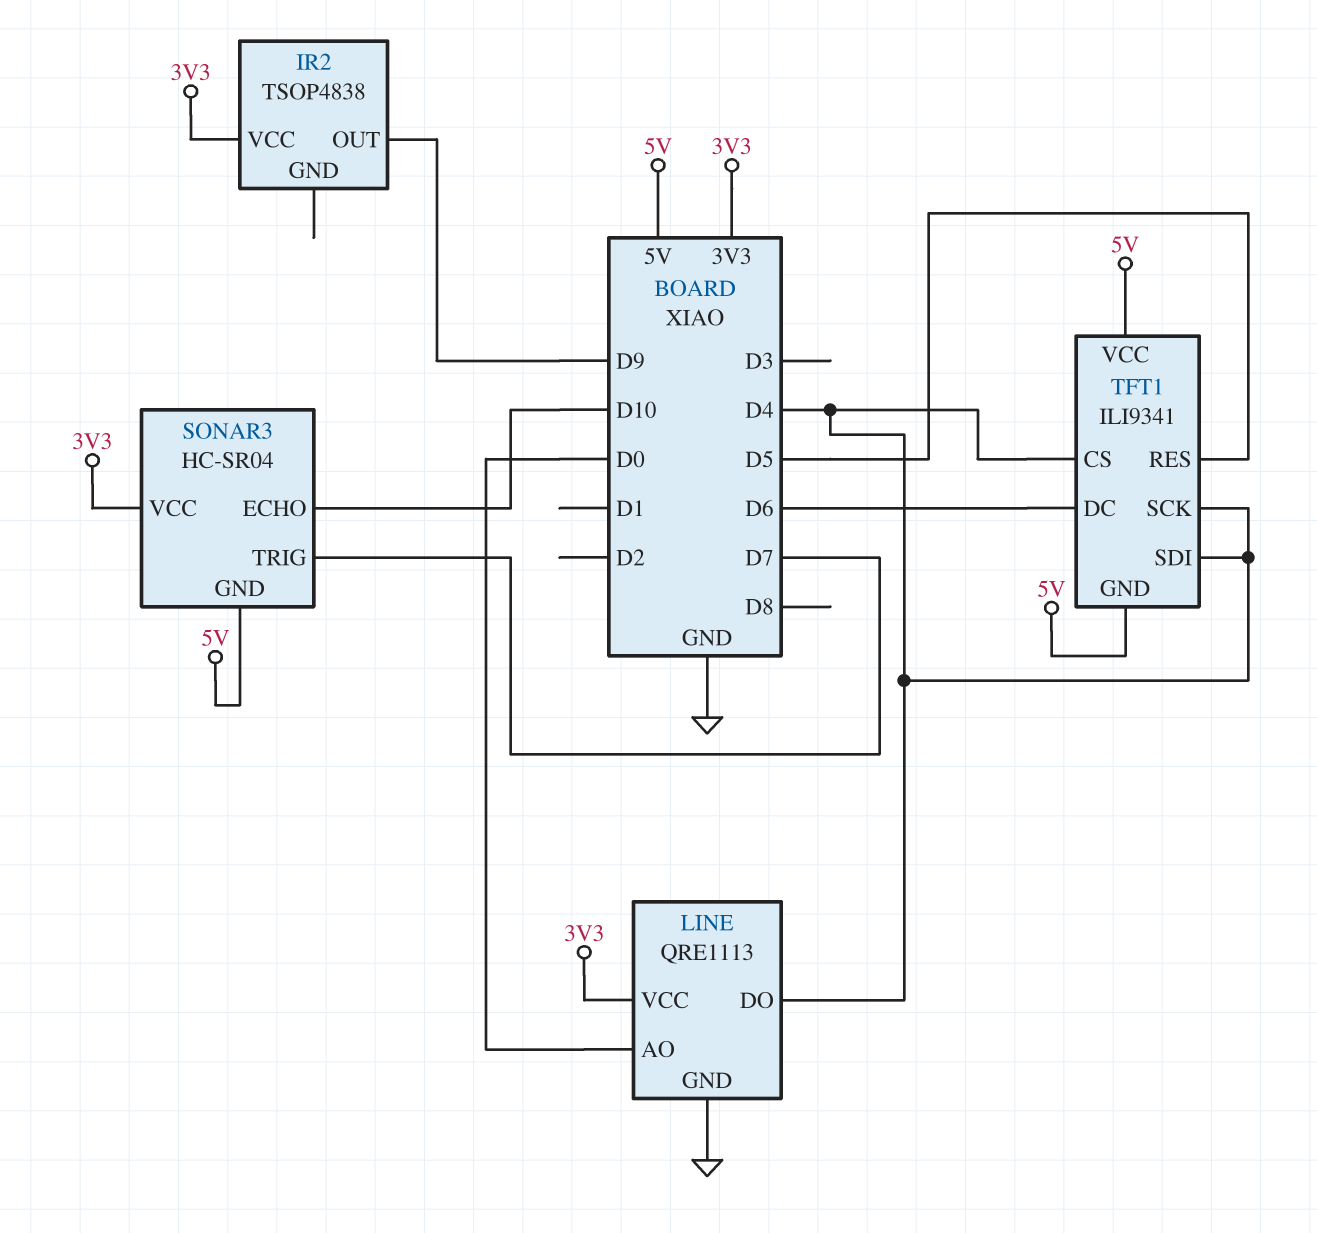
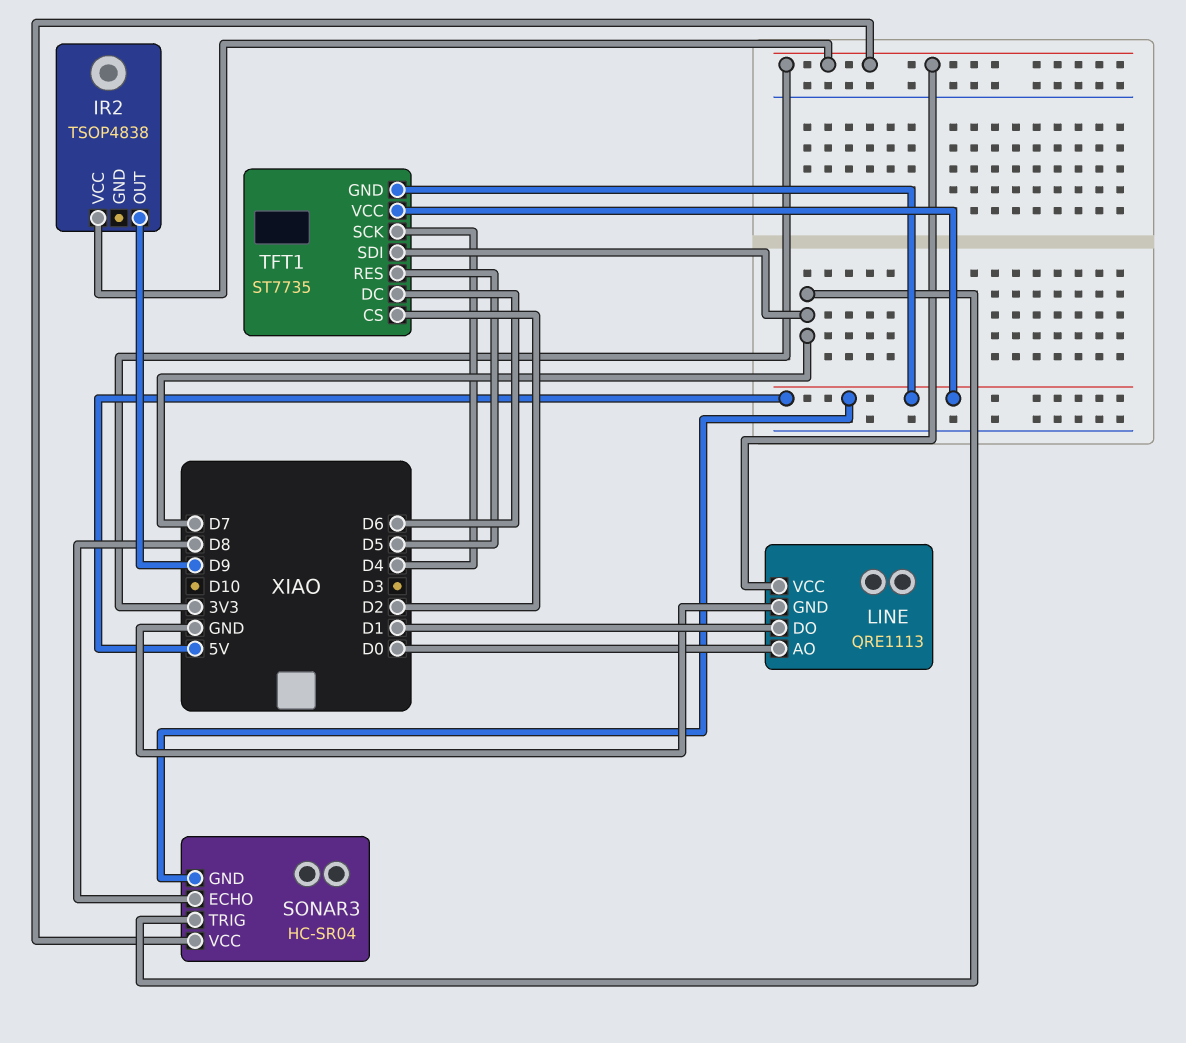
LINE pin DO: D4 -> D1
SONAR3 pin ECHO: D10 -> D8
TFT1: ILI9341 -> ST7735
TFT1 pin CS: D4 -> D2
TFT1 pin SDI: D4 -> D7

